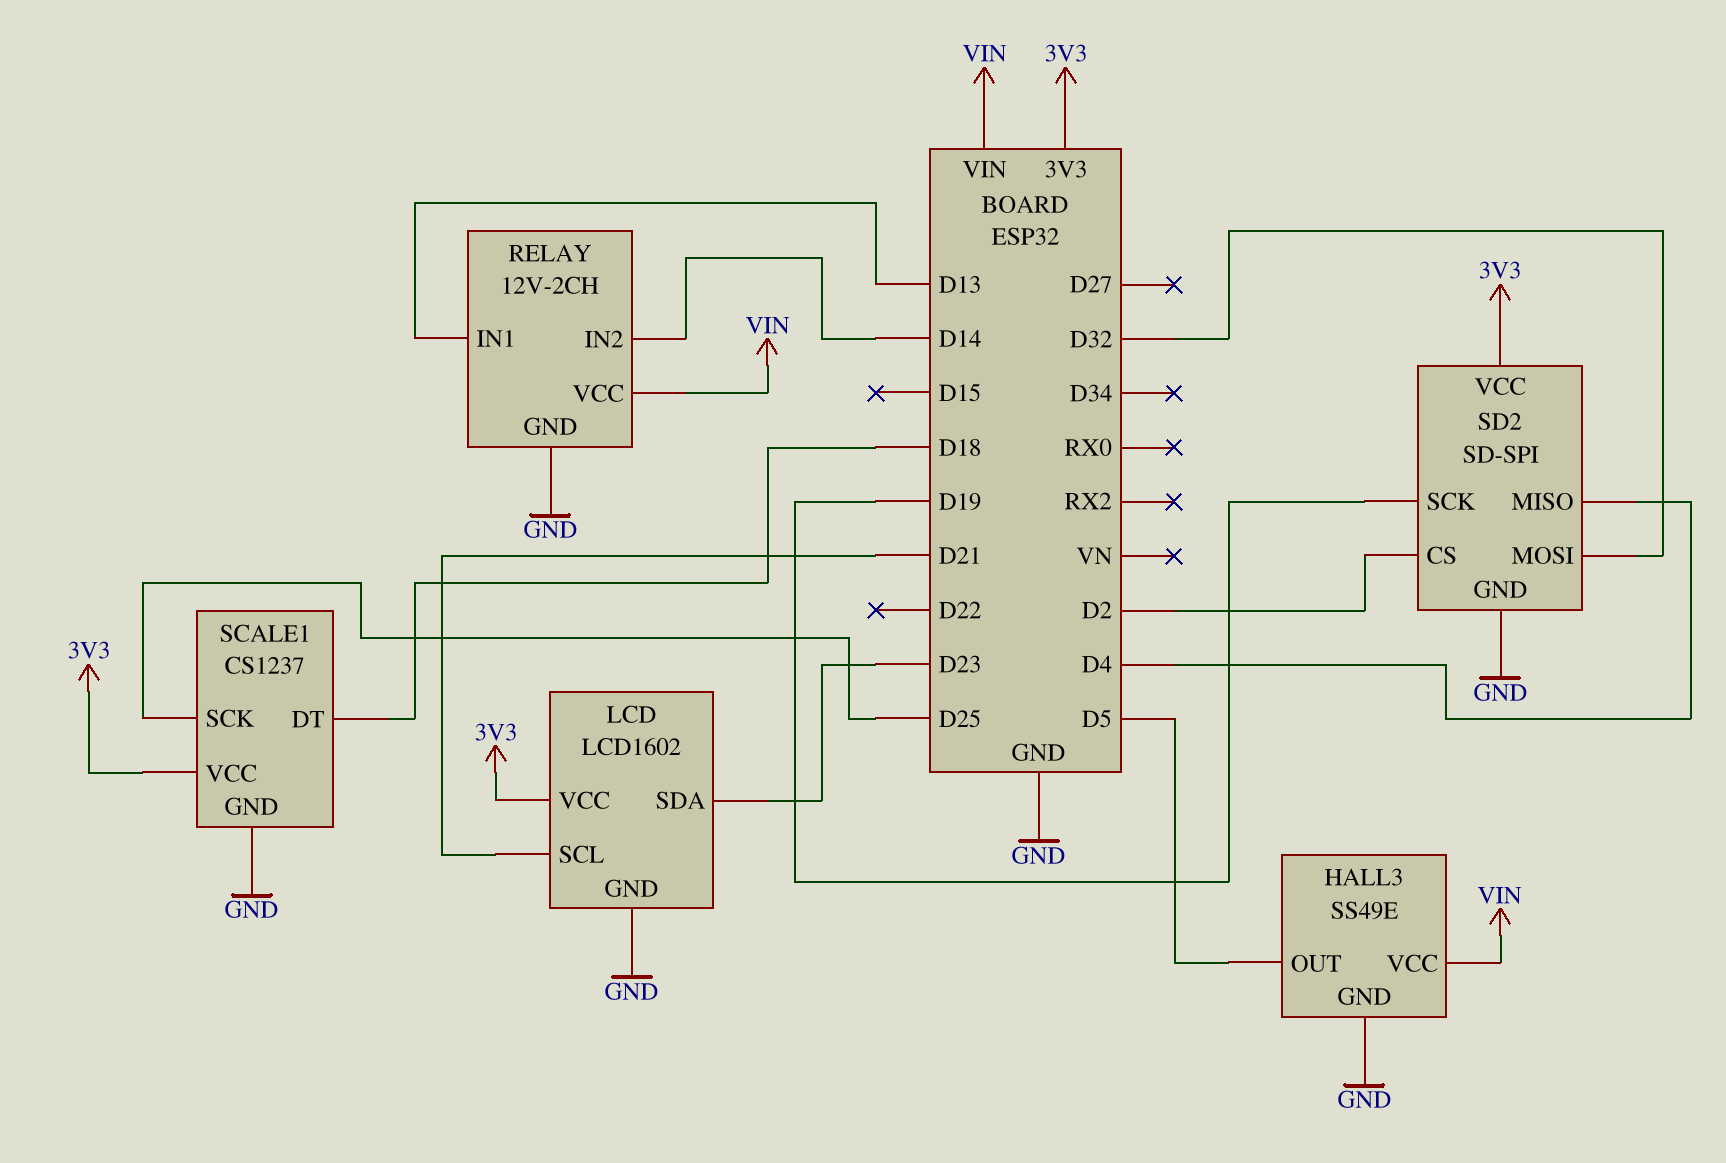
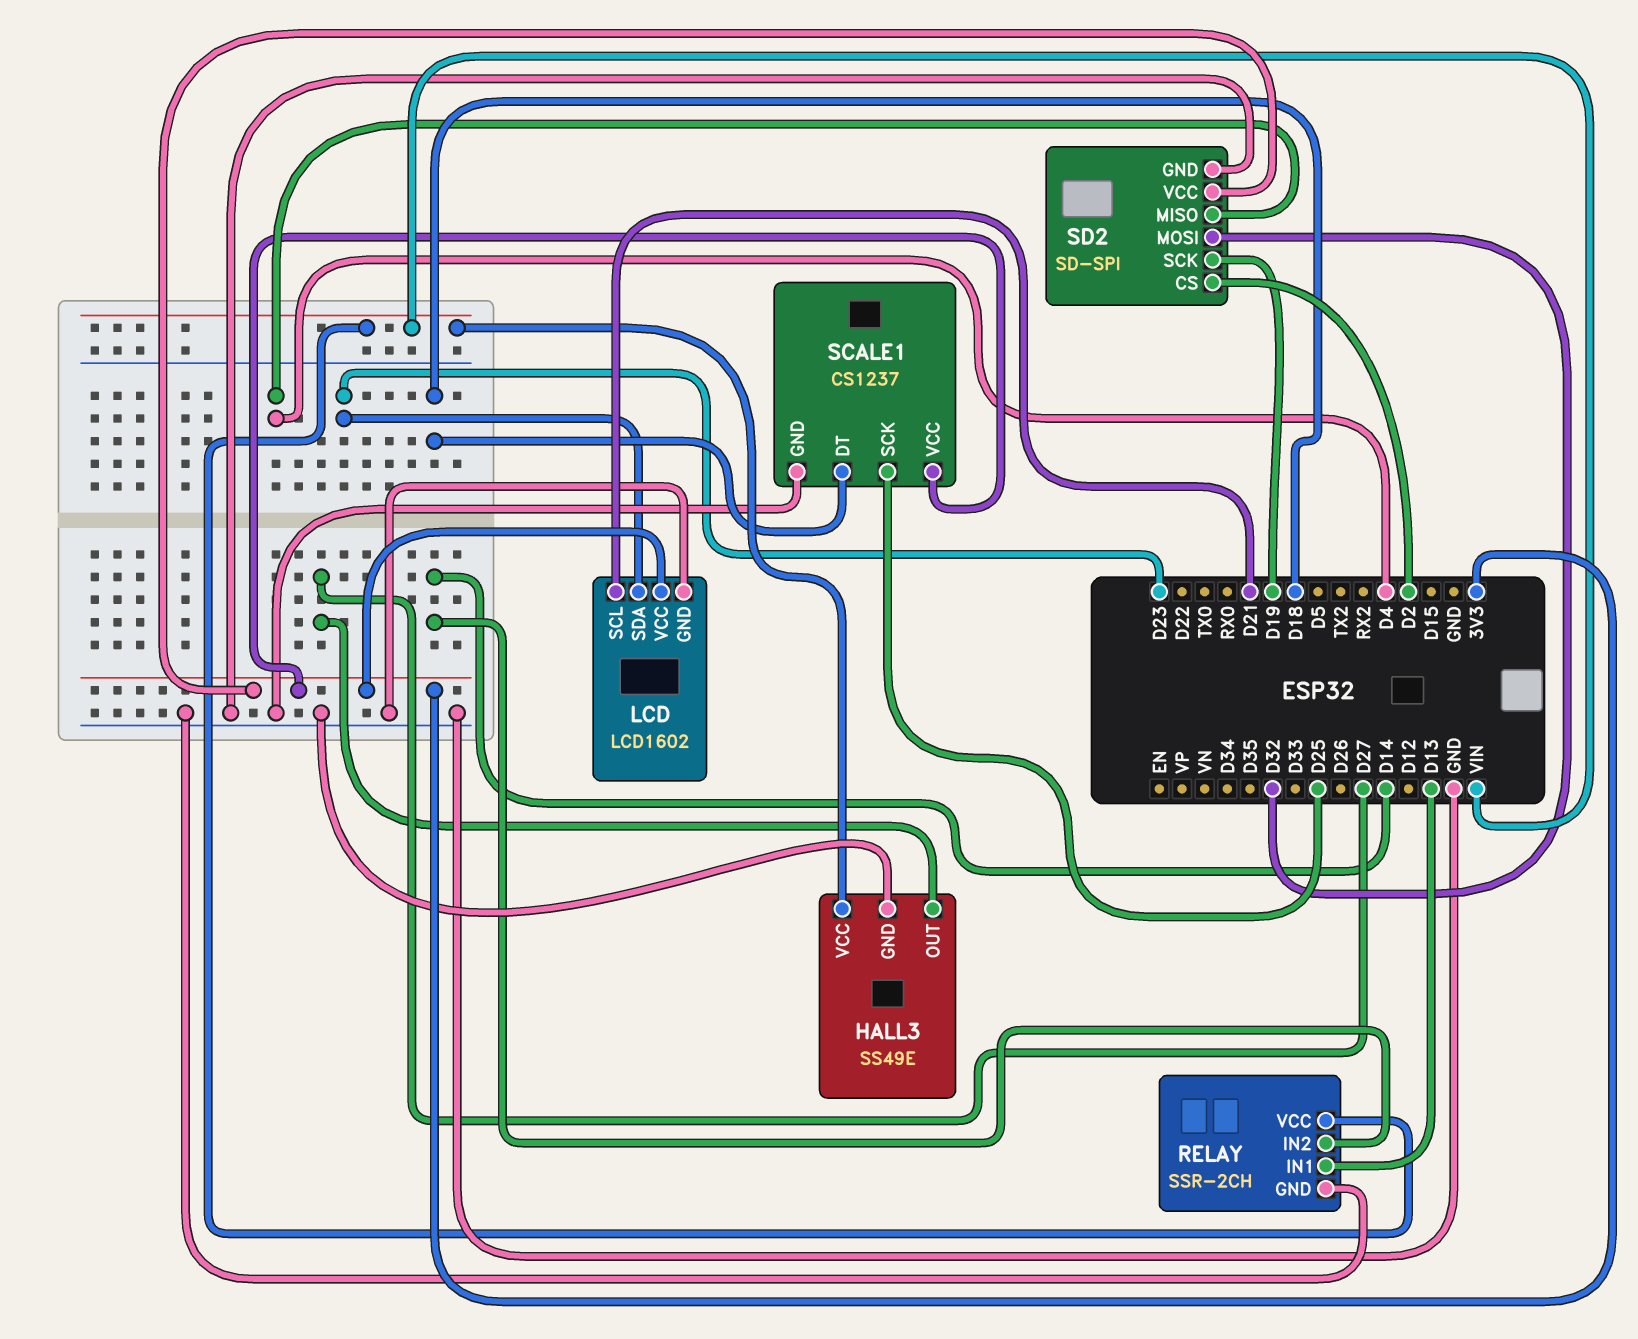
HALL3 pin OUT: D5 -> D27
RELAY: 12V-2CH -> SSR-2CH

